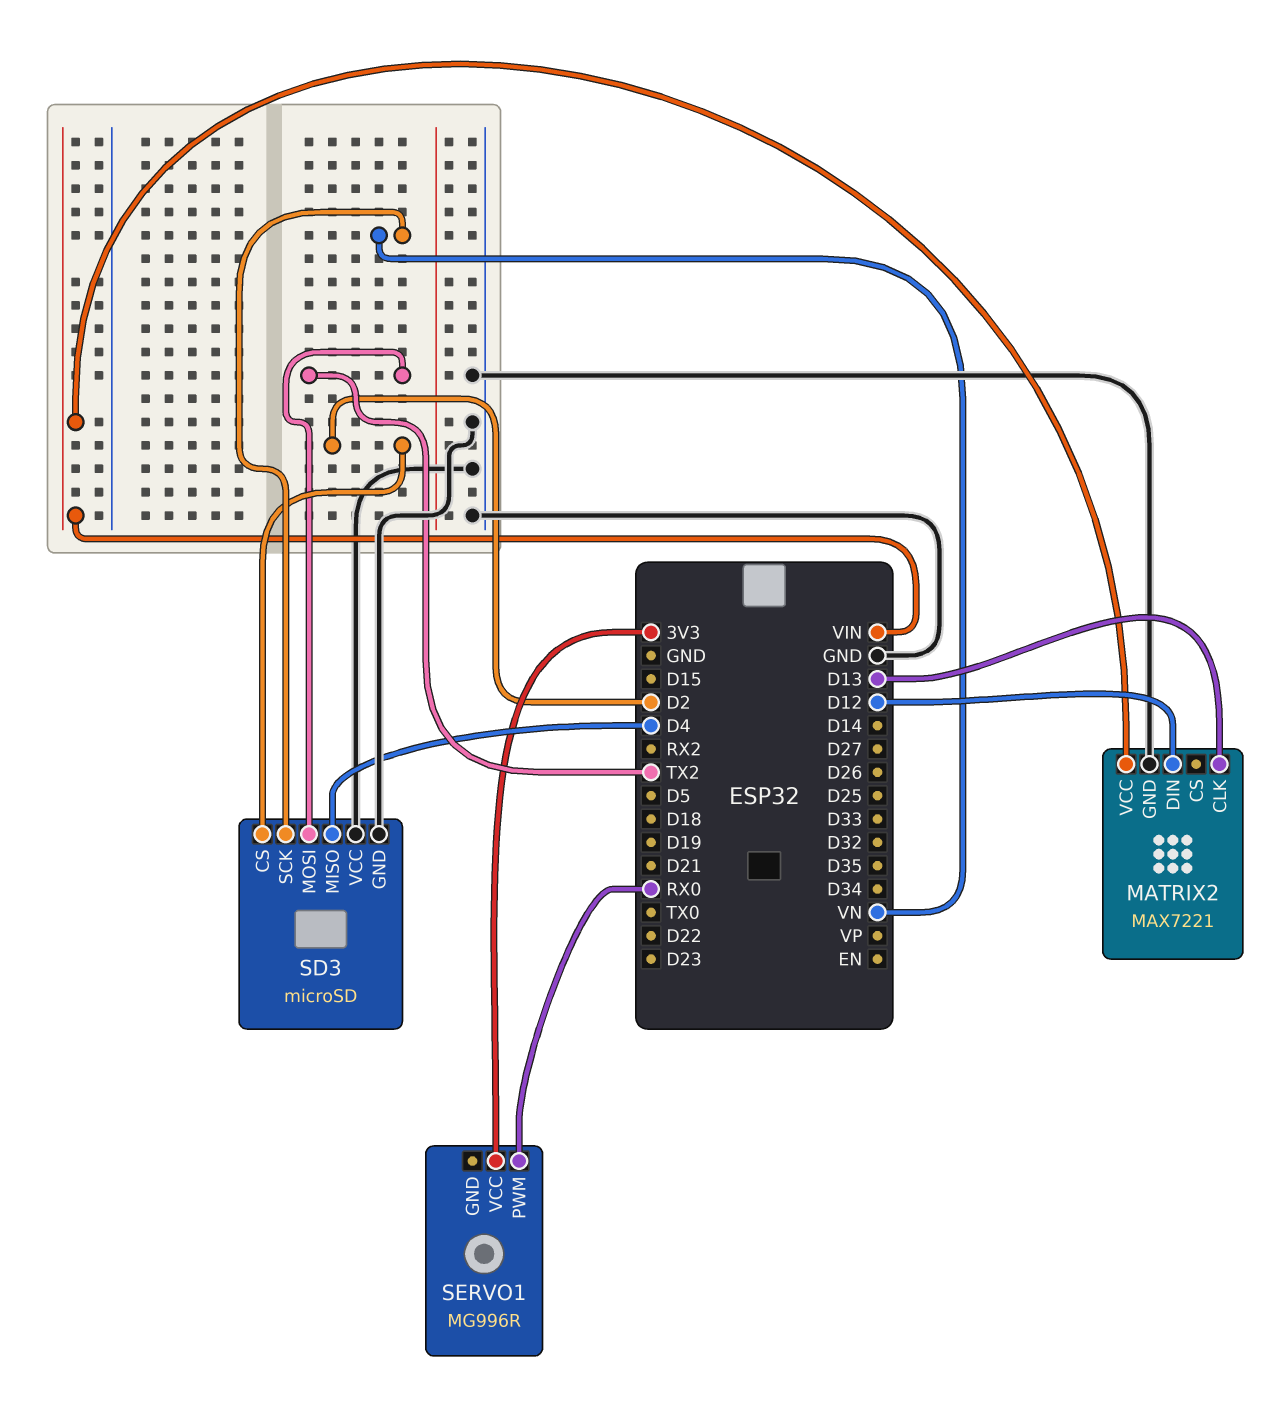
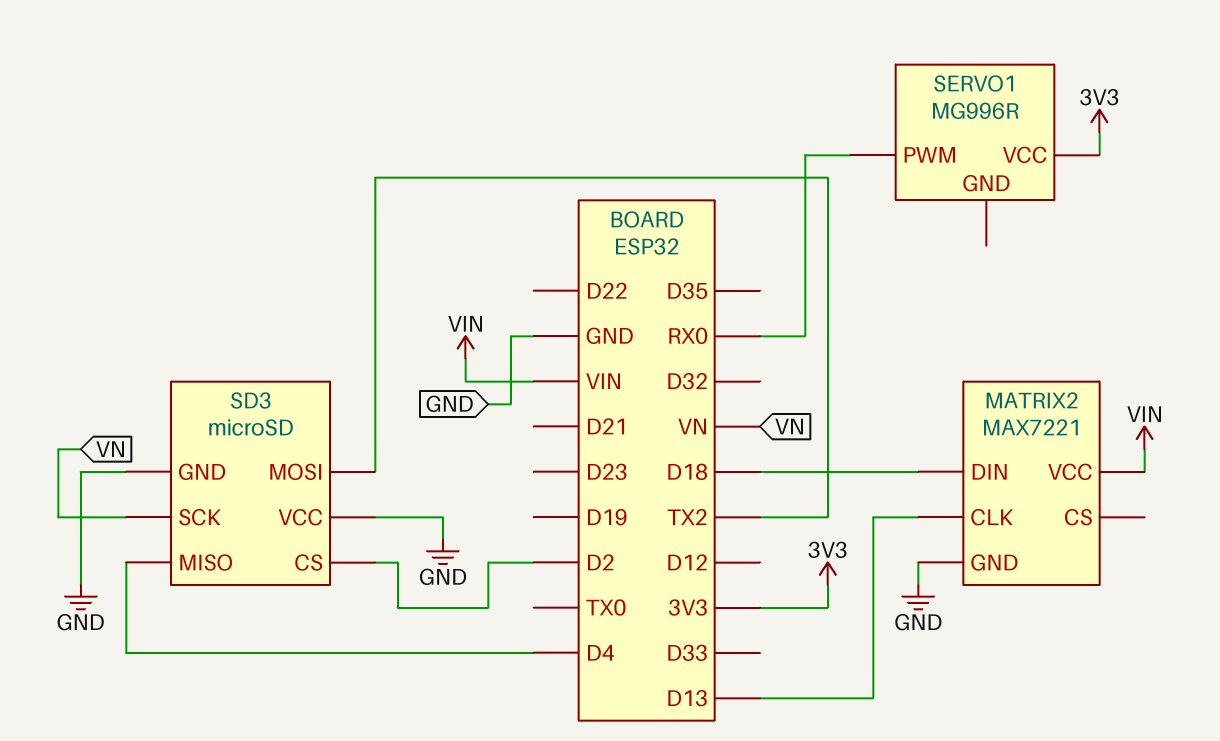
MATRIX2 pin DIN: D12 -> D18

